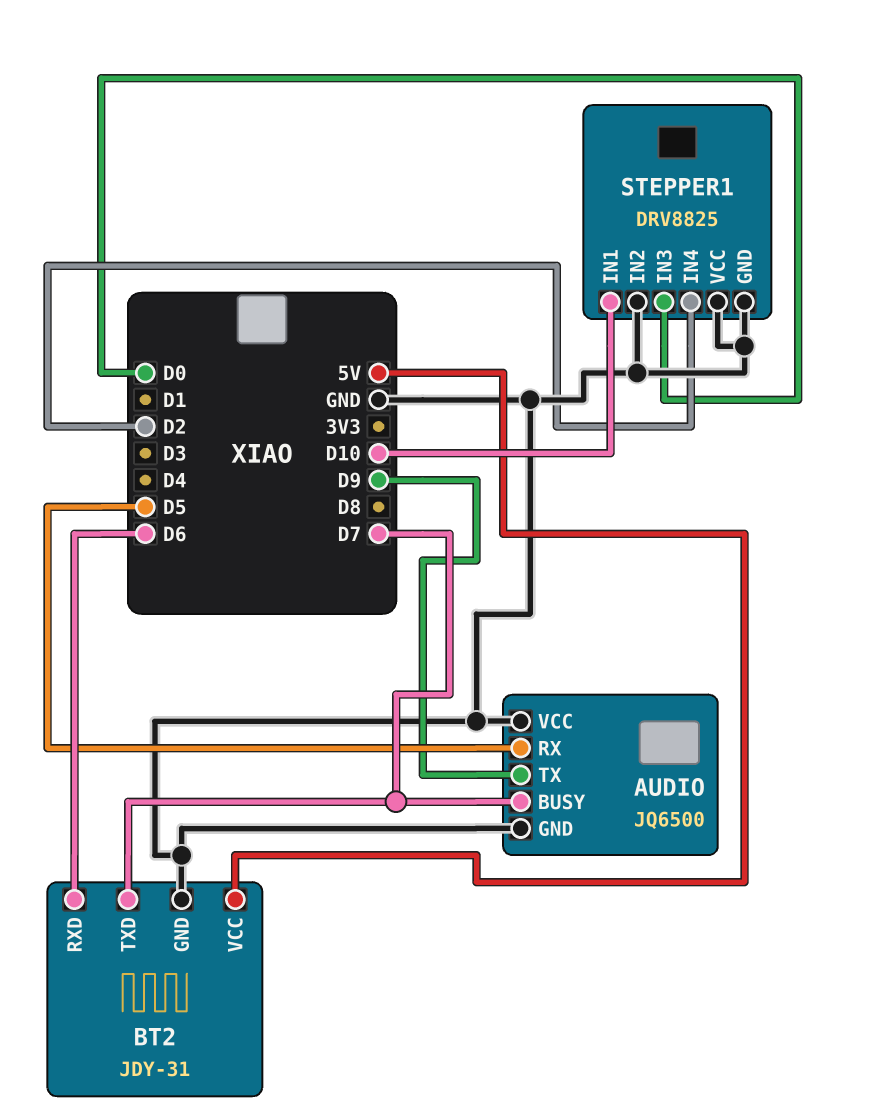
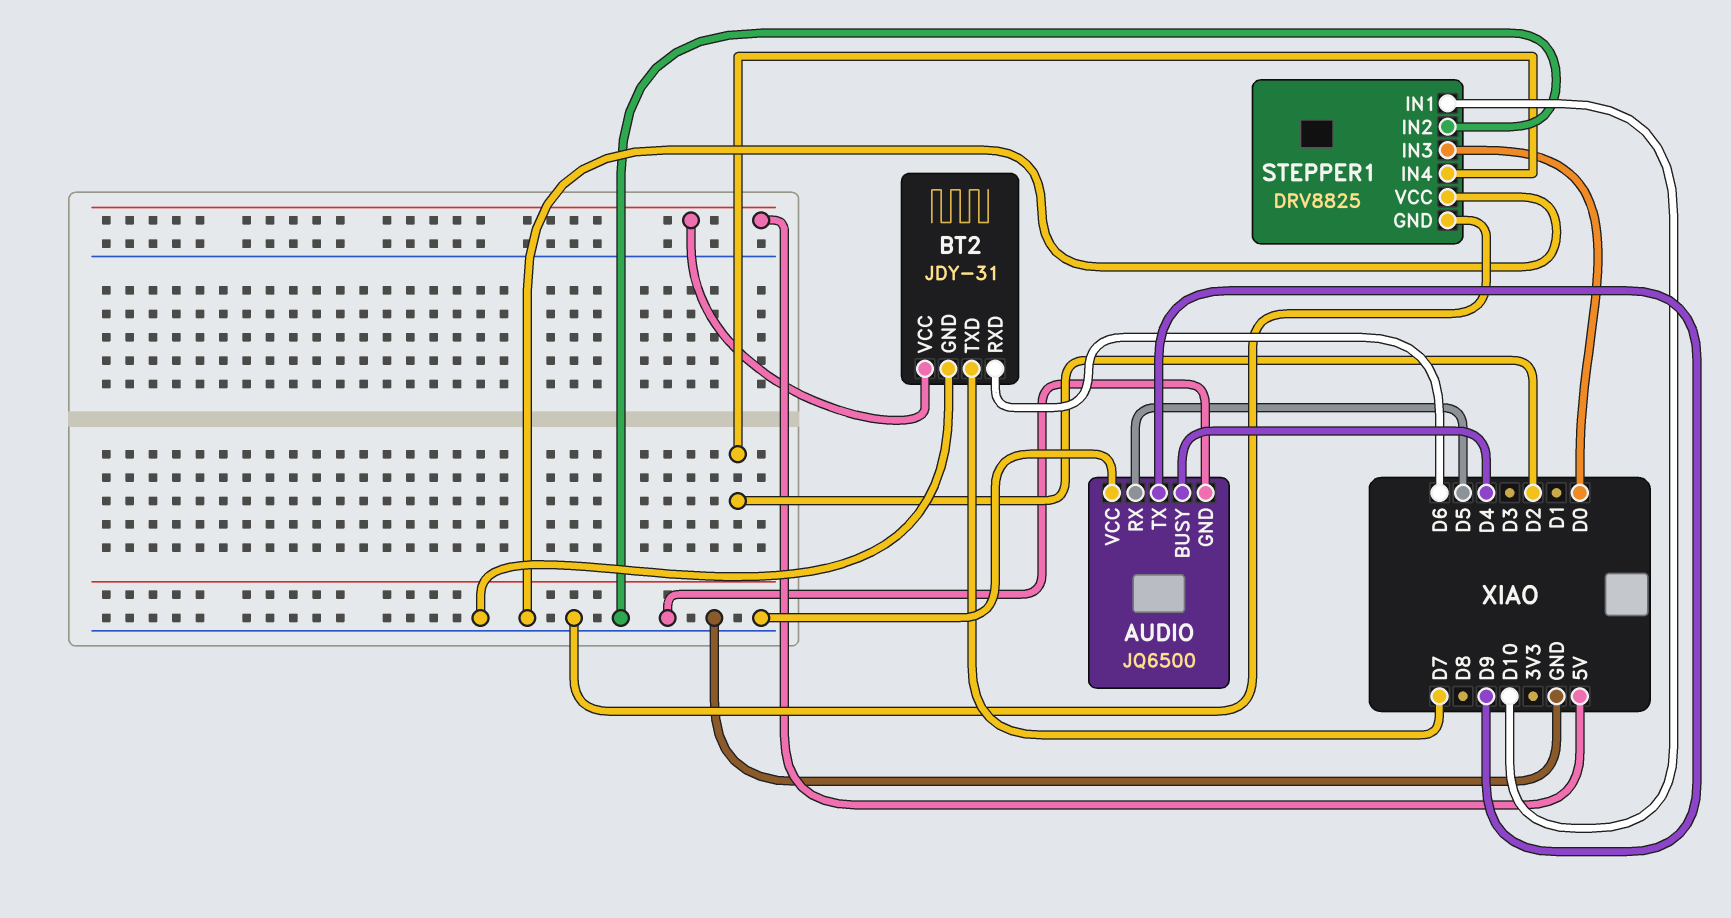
AUDIO pin BUSY: D7 -> D4

